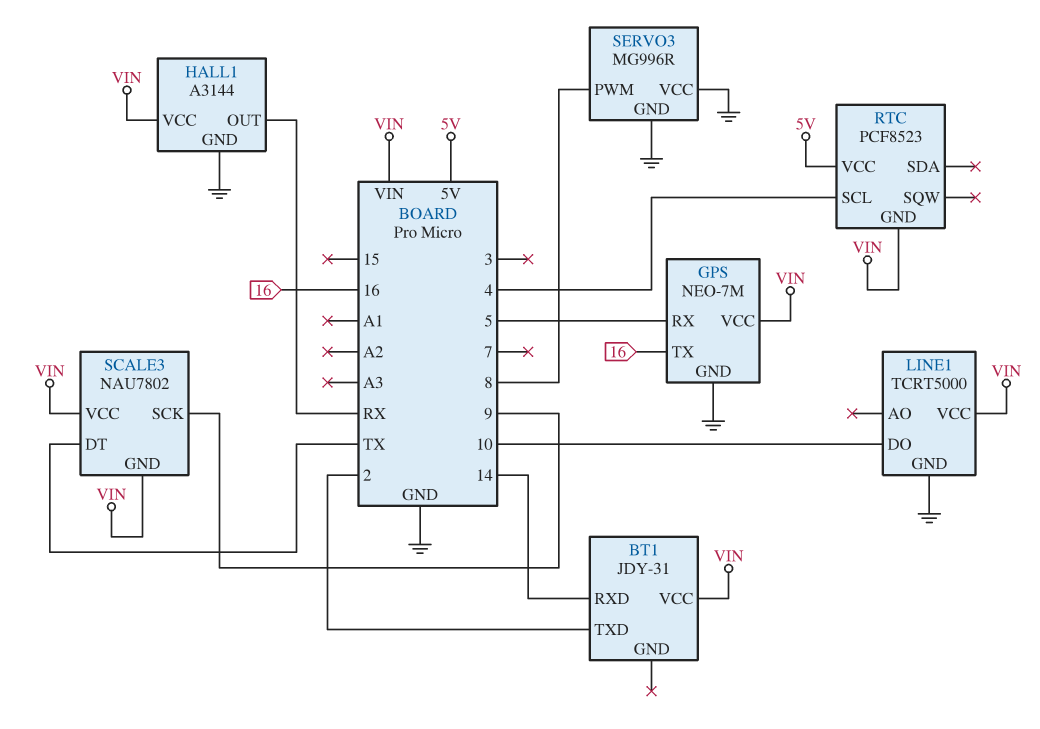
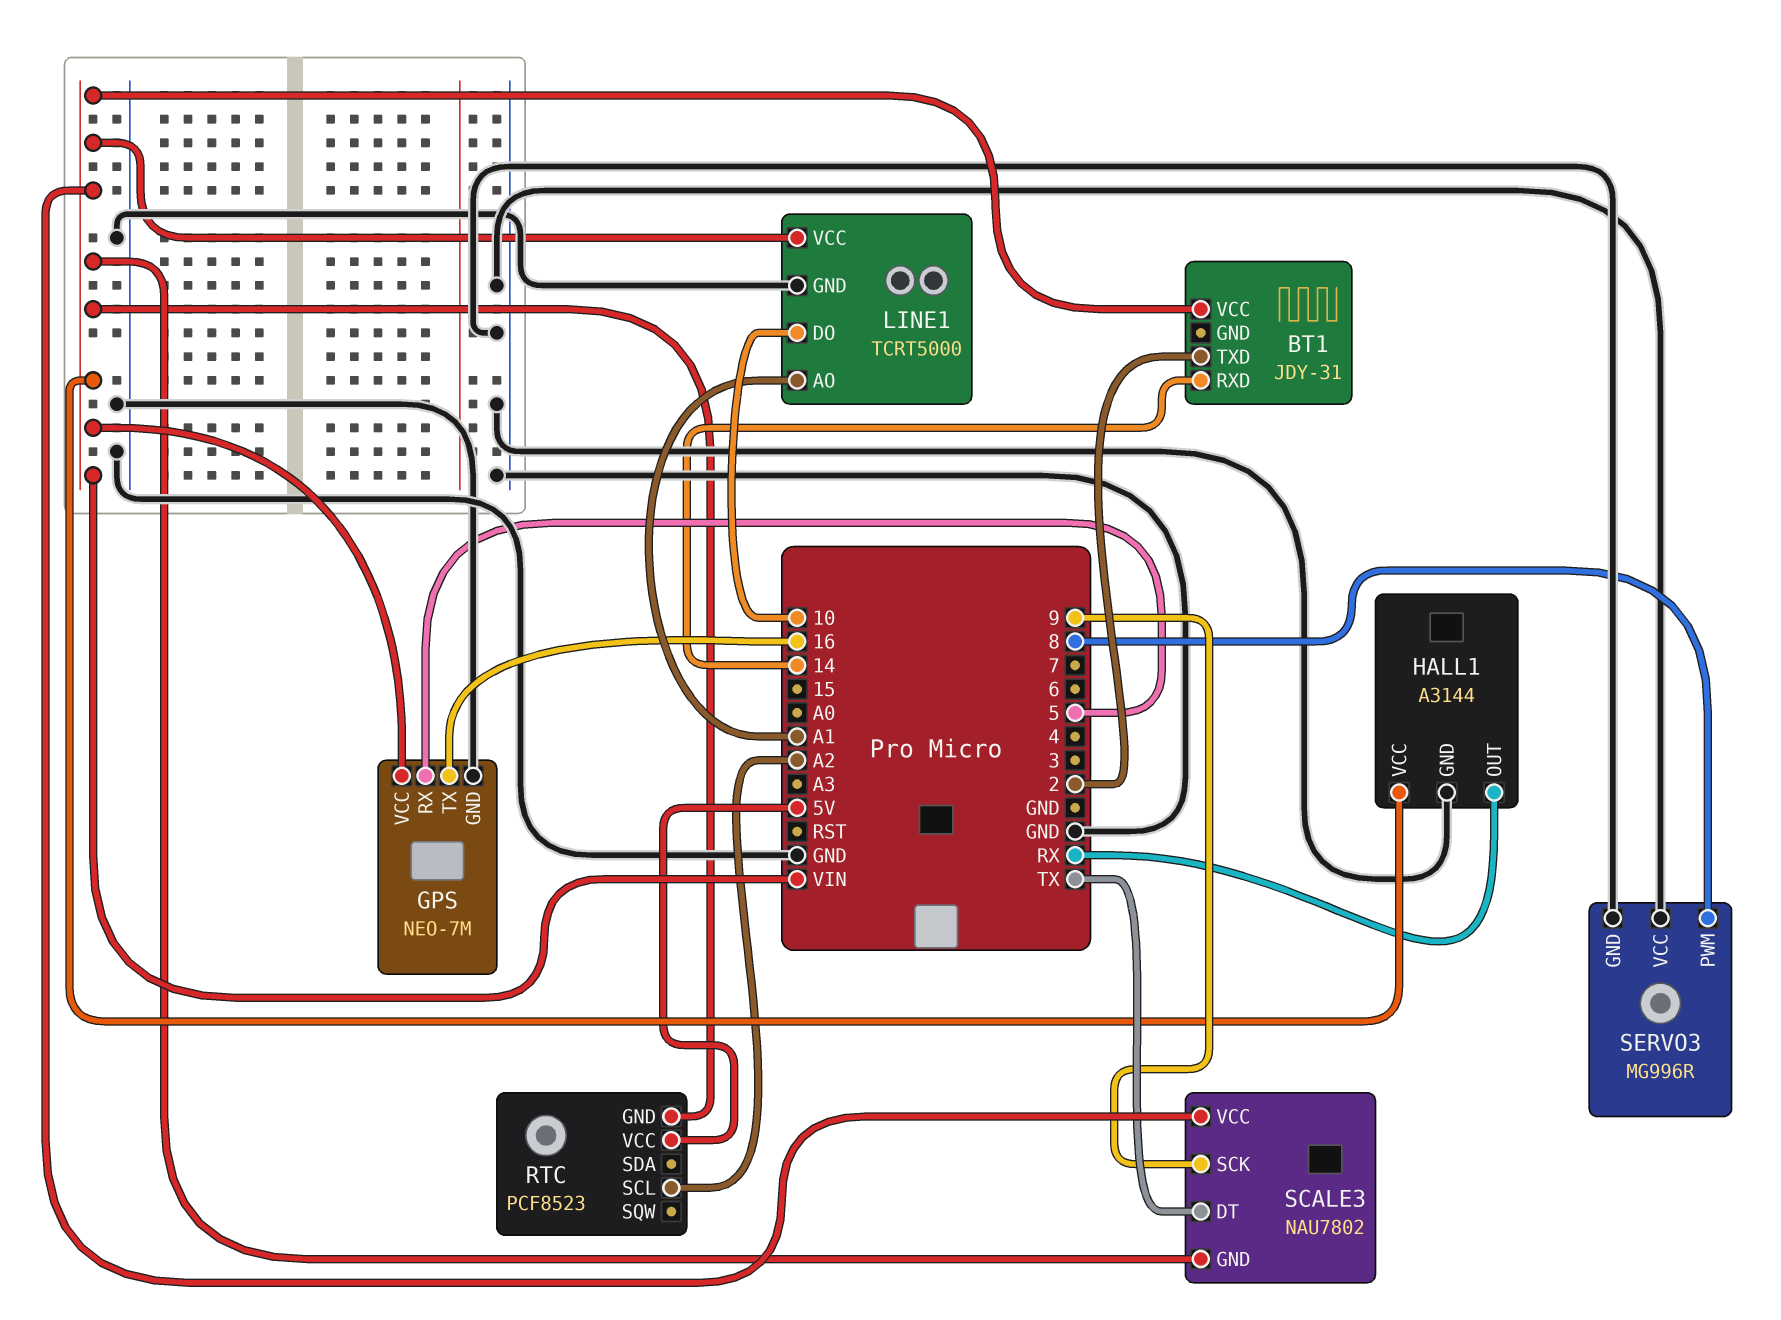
LINE1 pin AO: none -> A1
RTC pin SCL: 4 -> A2

